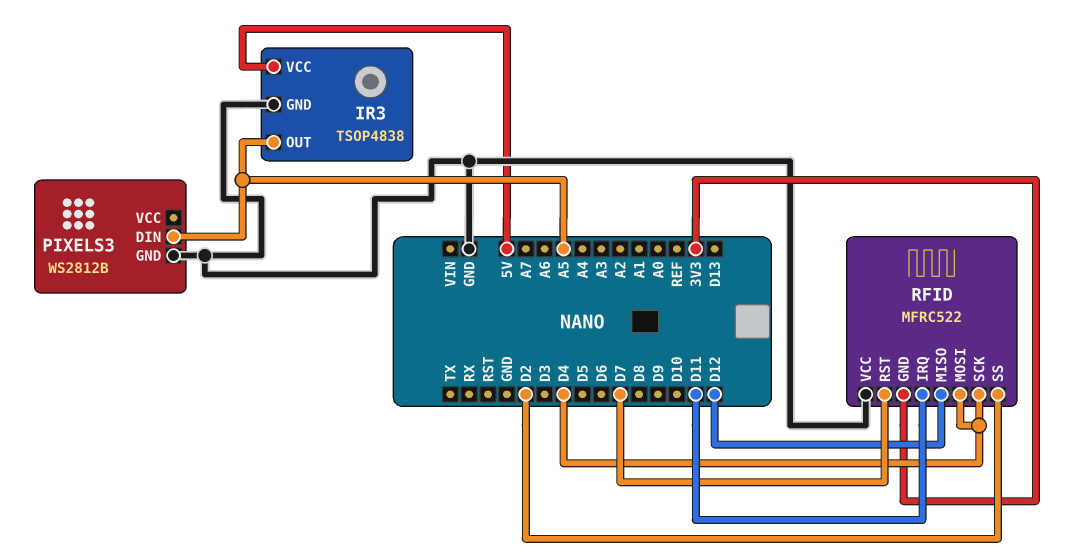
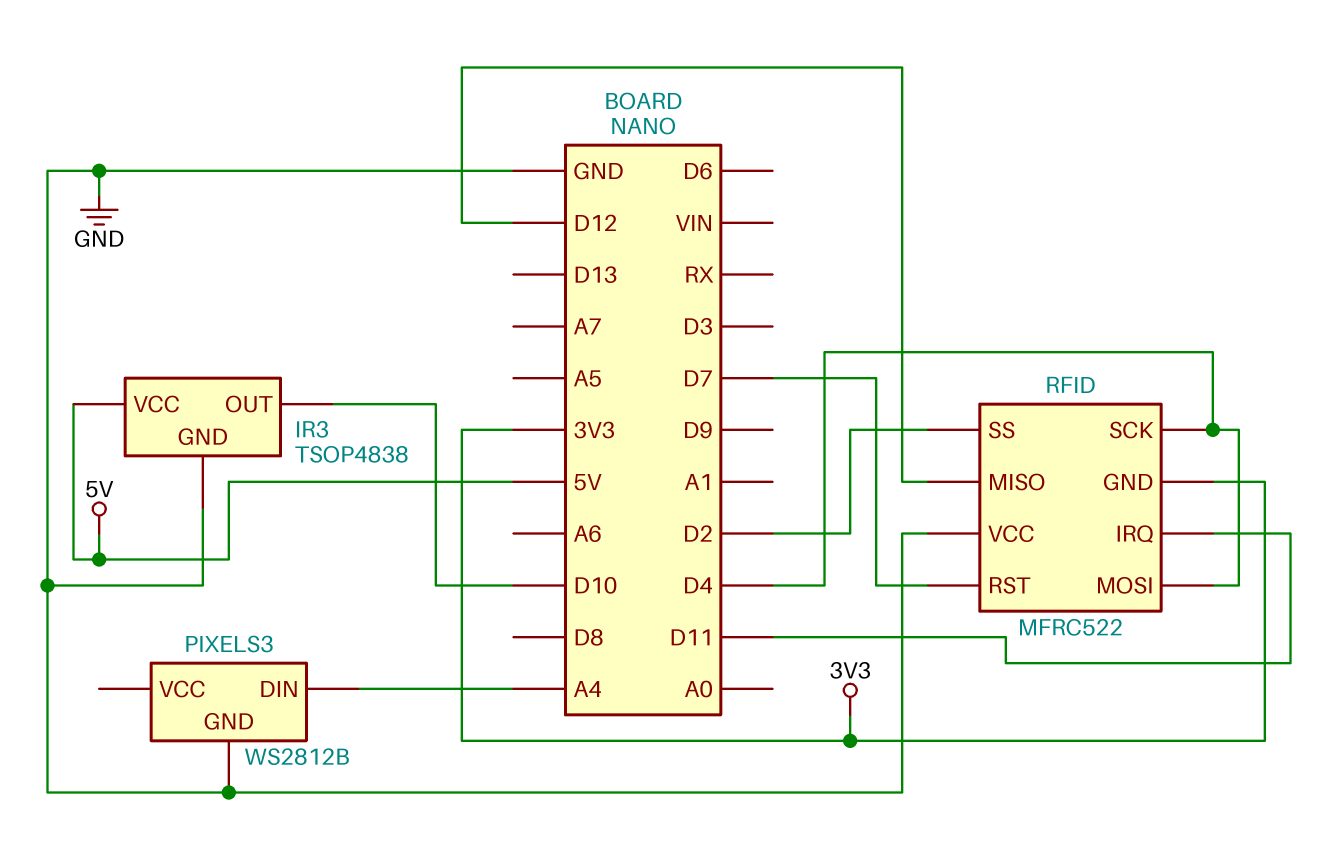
IR3 pin OUT: A5 -> D10
PIXELS3 pin DIN: A5 -> A4

